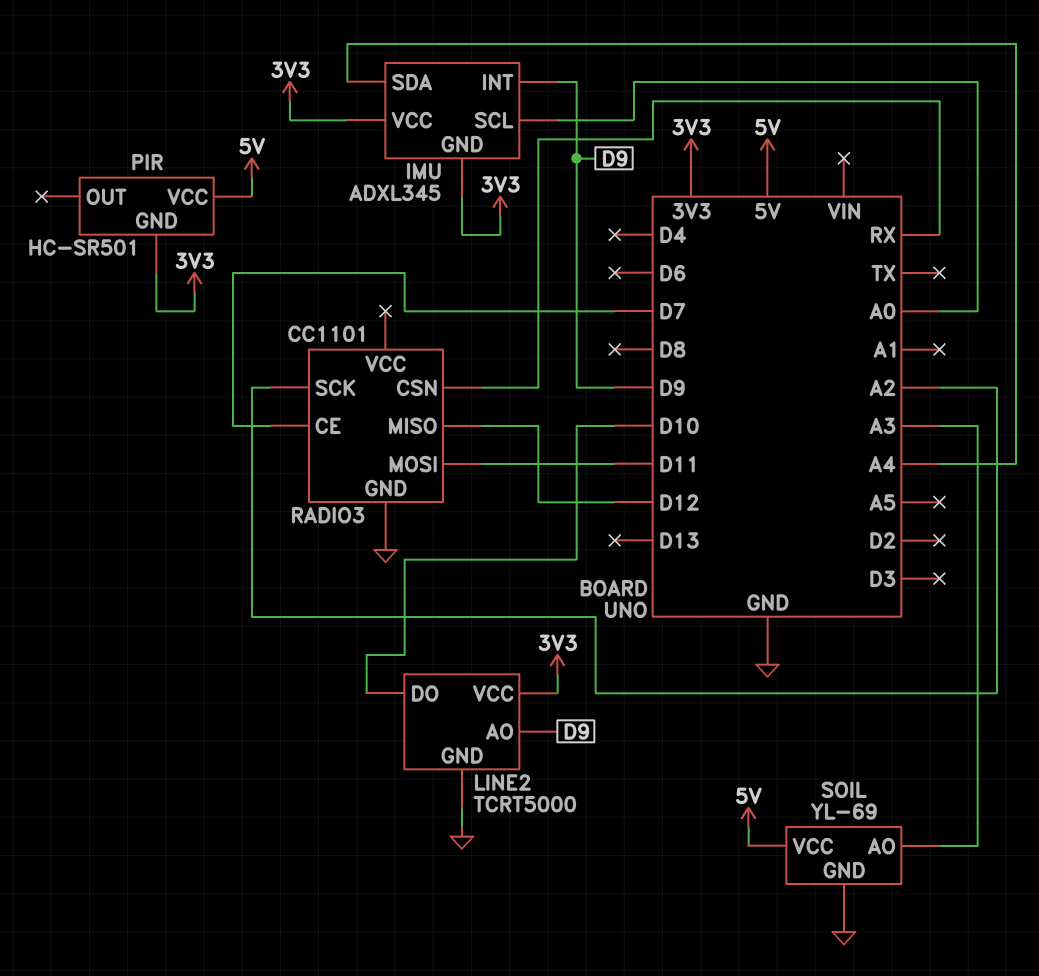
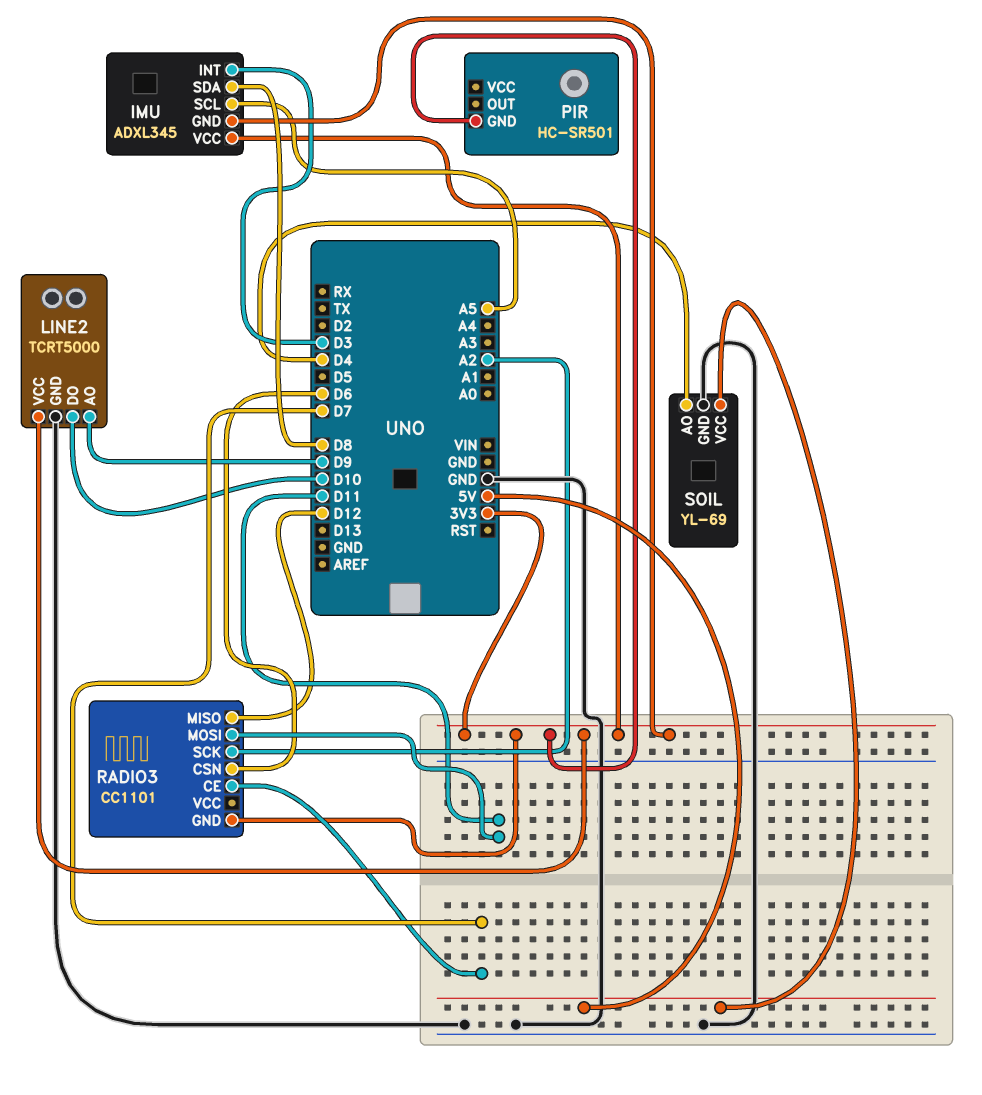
IMU pin INT: D9 -> D3
IMU pin SCL: A0 -> A5
IMU pin SDA: A4 -> D8
PIR pin VCC: 5V -> none
RADIO3 pin CSN: RX -> D6
RADIO3 pin GND: GND -> 3V3
SOIL pin AO: A3 -> D4

